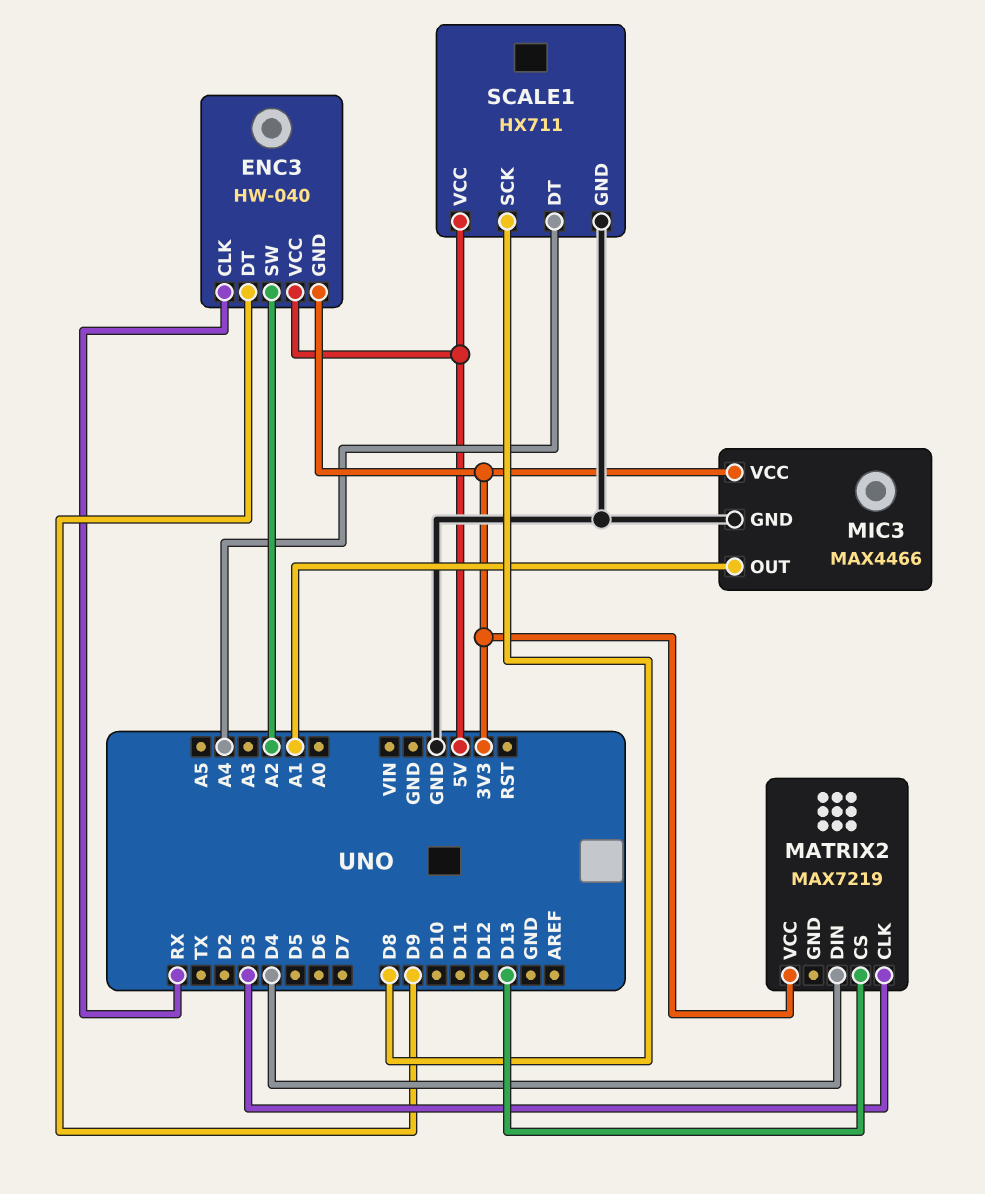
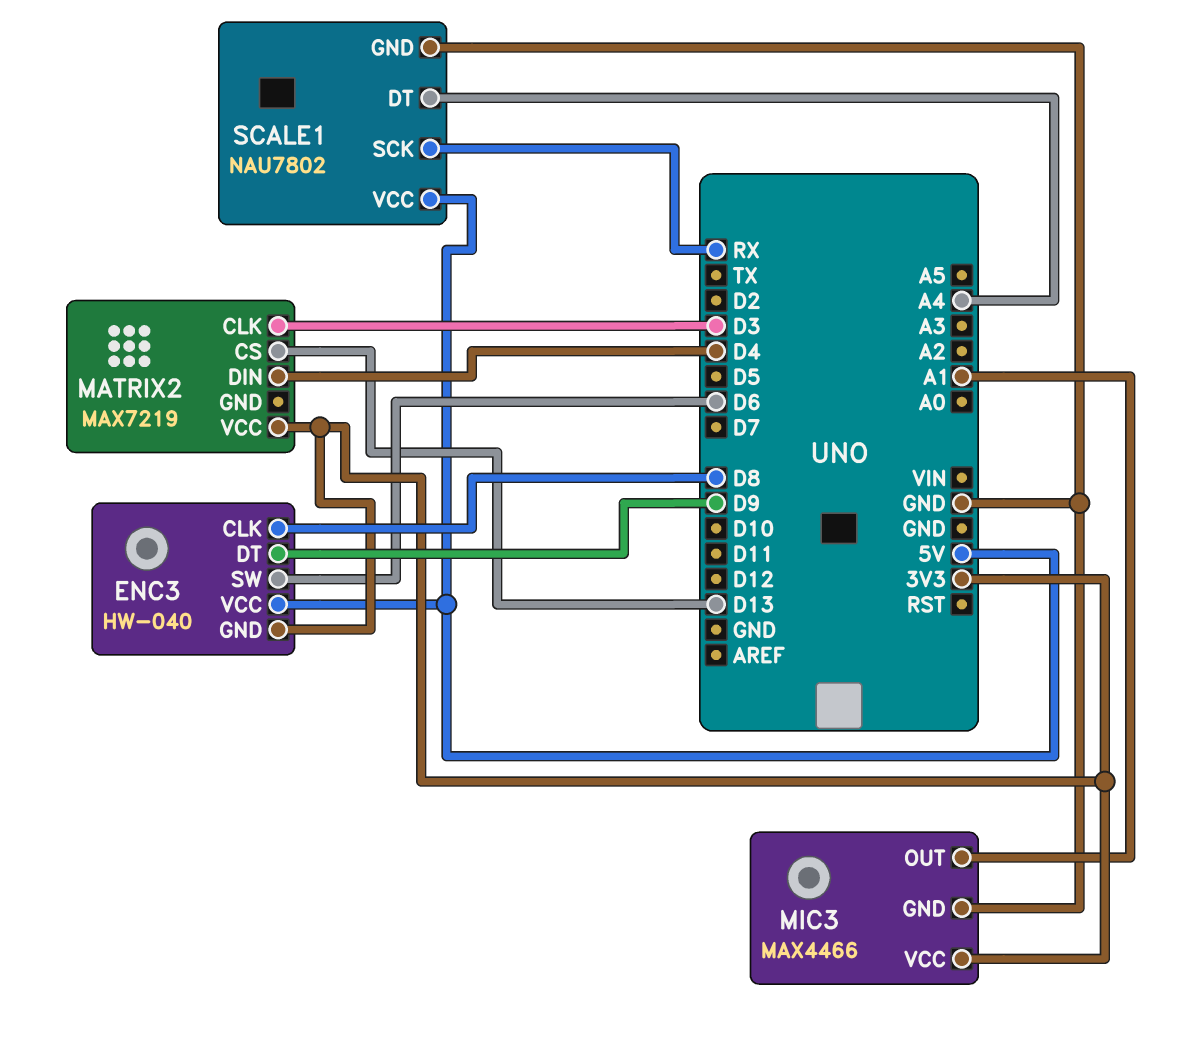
ENC3 pin CLK: RX -> D8
ENC3 pin SW: A2 -> D6
SCALE1: HX711 -> NAU7802
SCALE1 pin SCK: D8 -> RX

